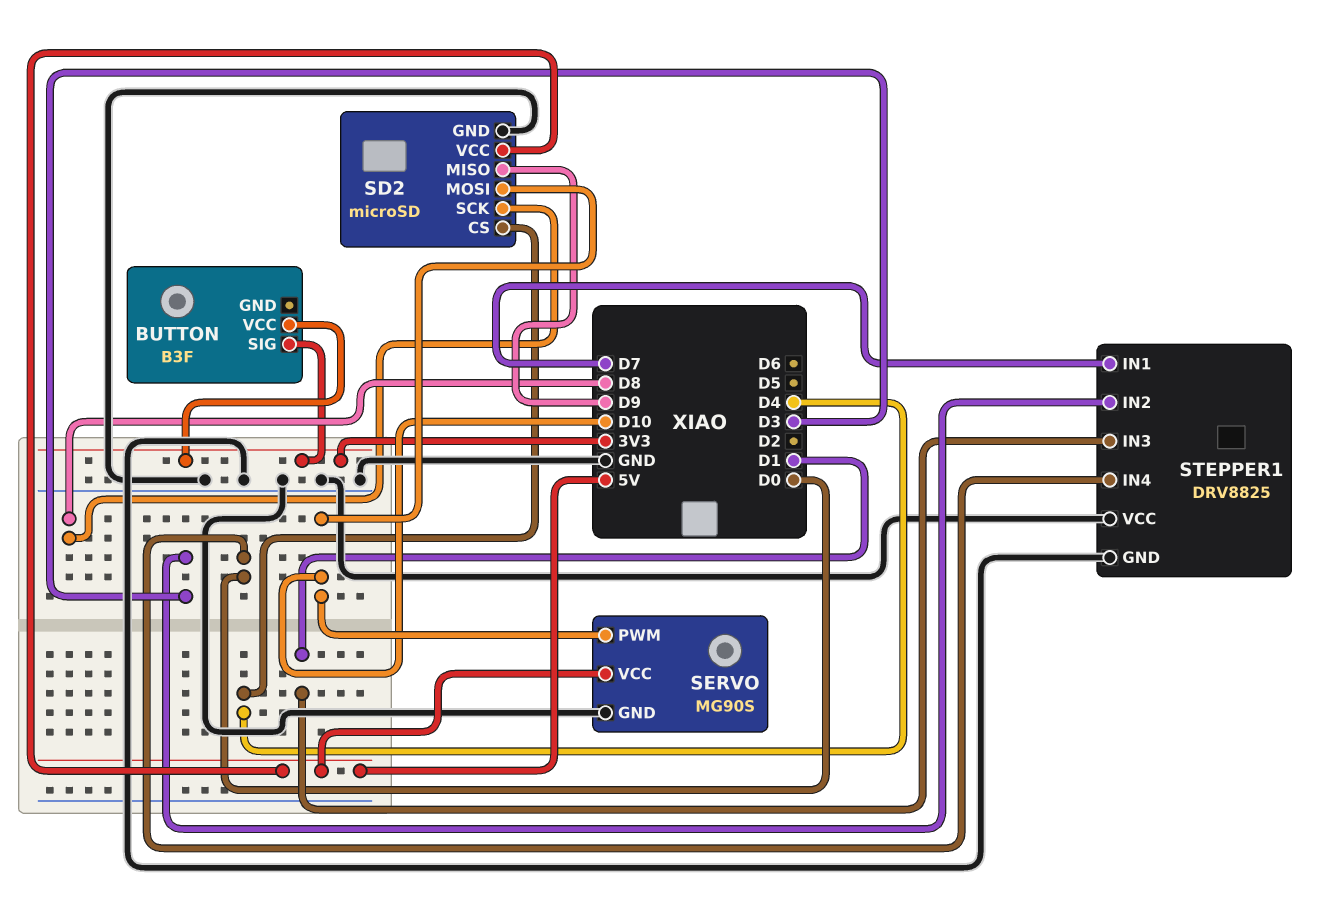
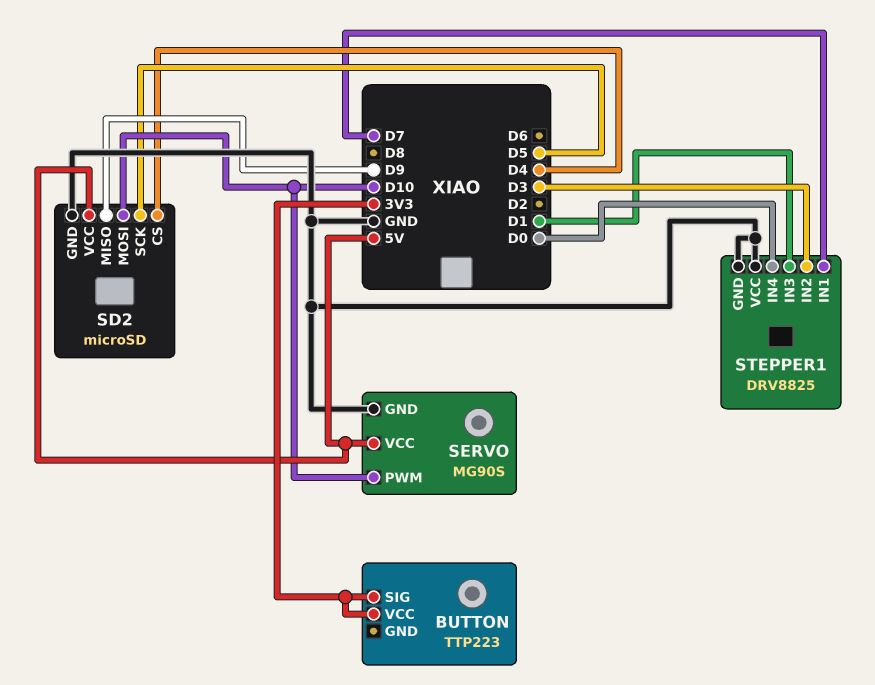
BUTTON: B3F -> TTP223
SD2 pin SCK: D8 -> D5

